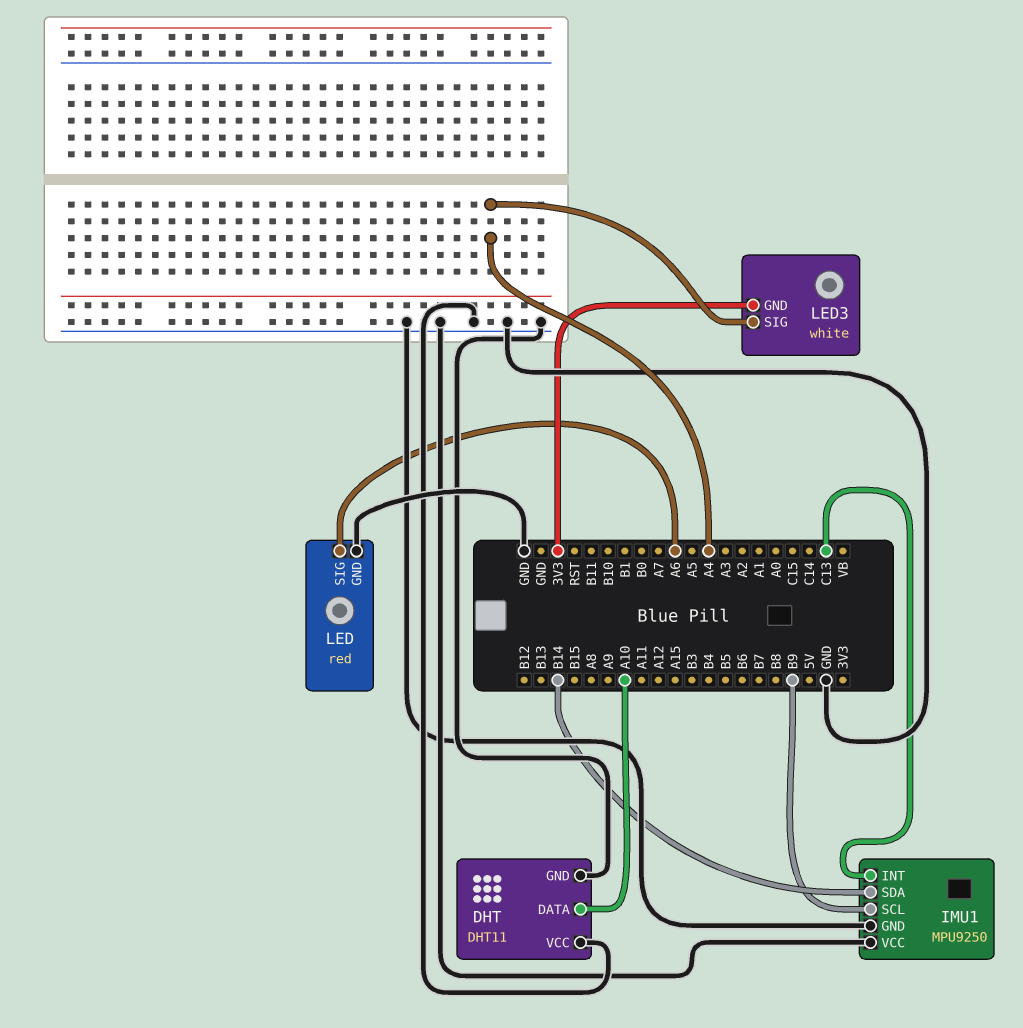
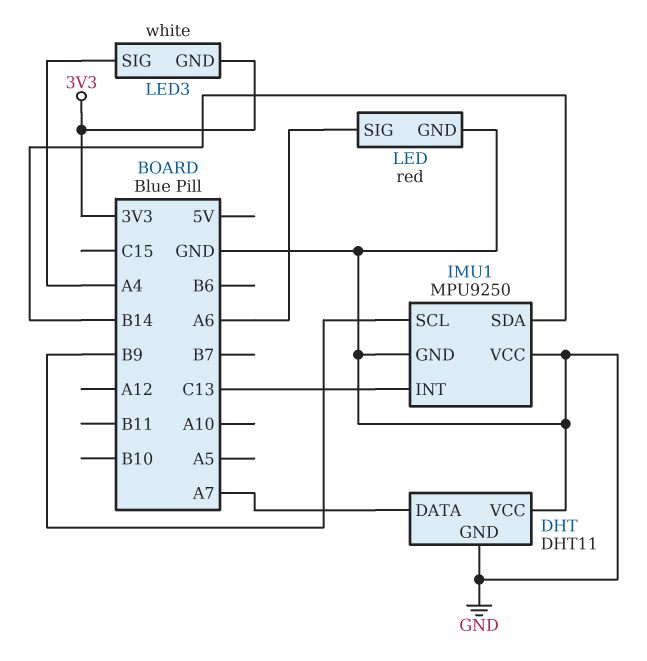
DHT pin DATA: A10 -> A7

